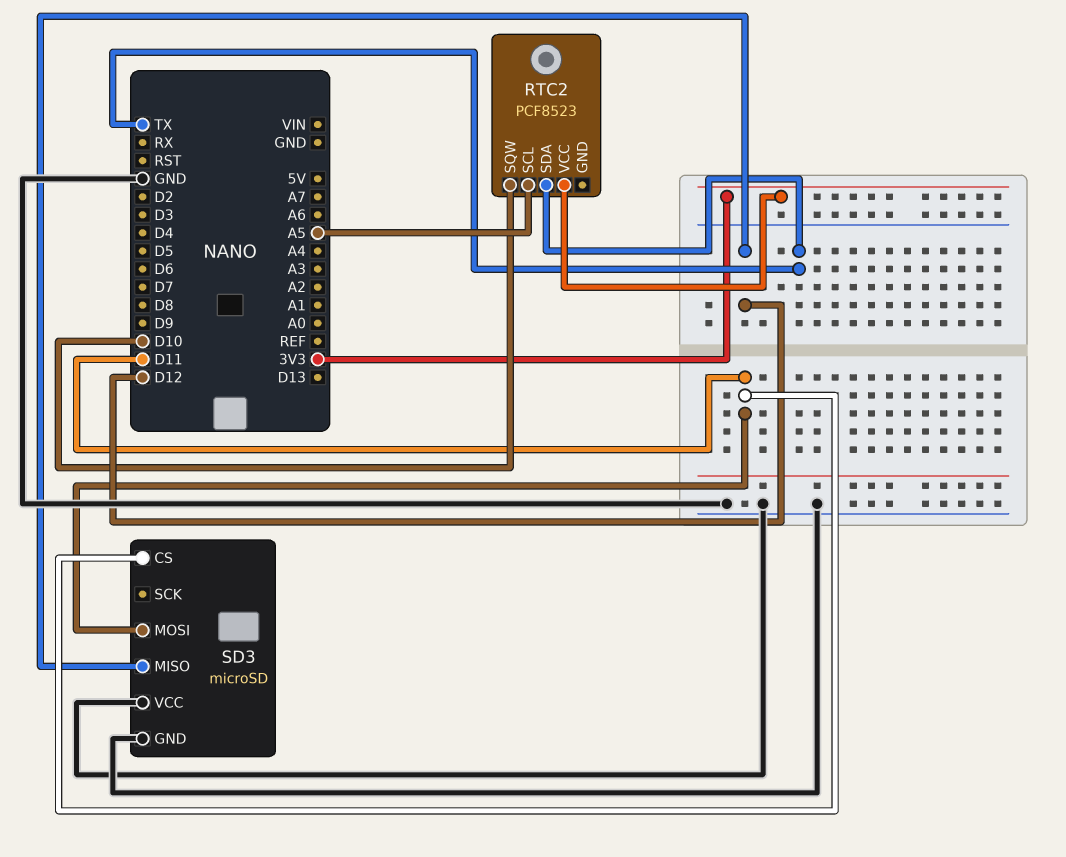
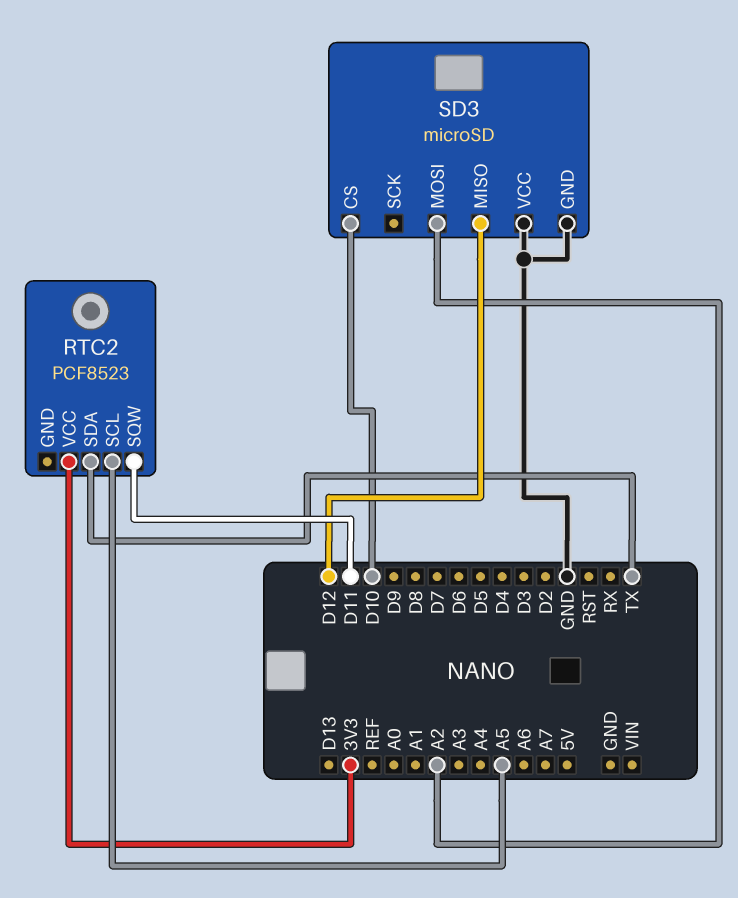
RTC2 pin SQW: D10 -> D11
SD3 pin CS: D11 -> D10
SD3 pin MOSI: D11 -> A2

